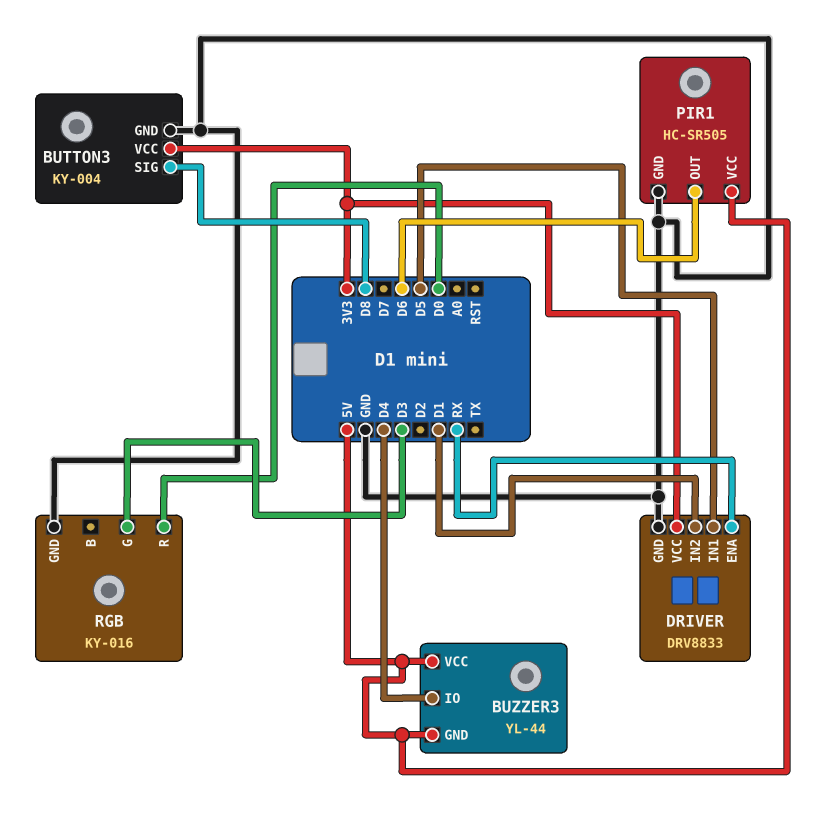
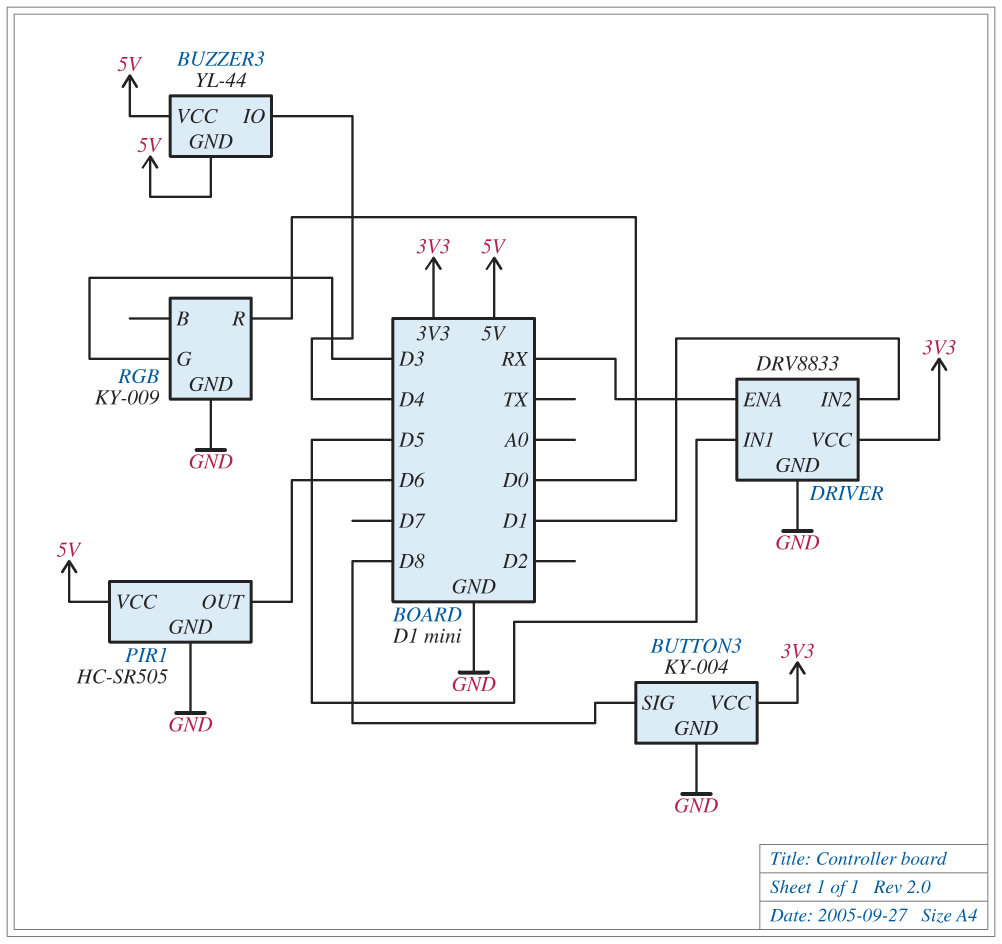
RGB: KY-016 -> KY-009

